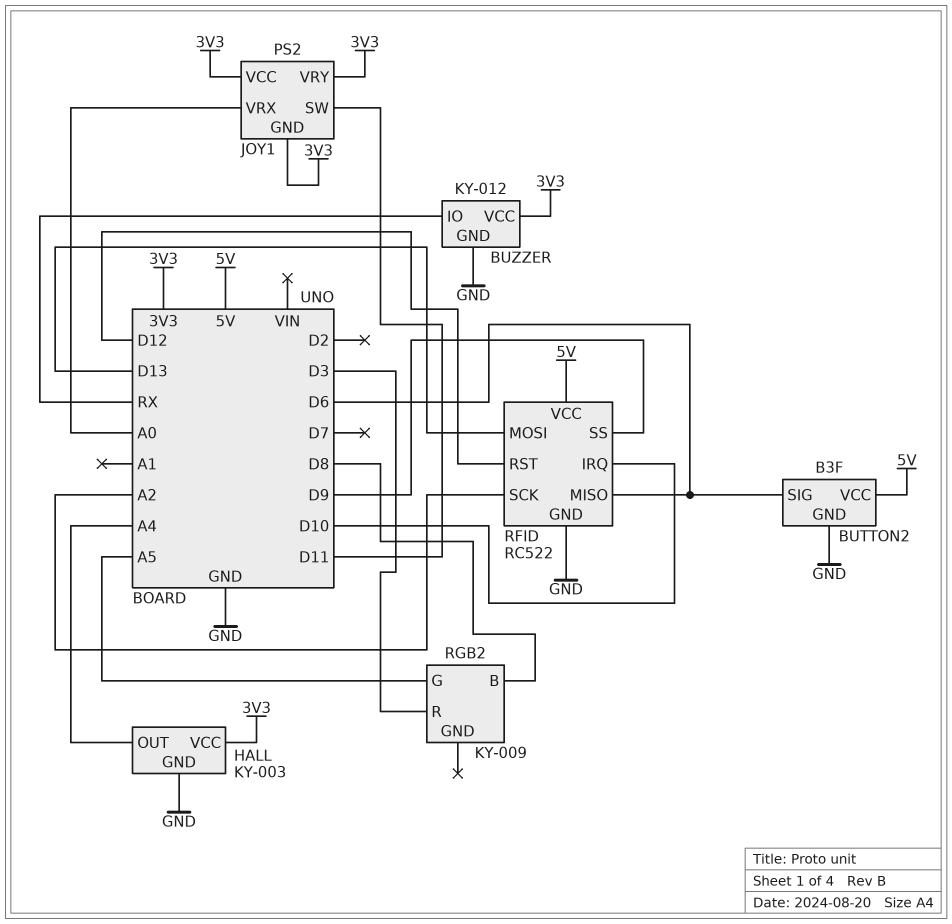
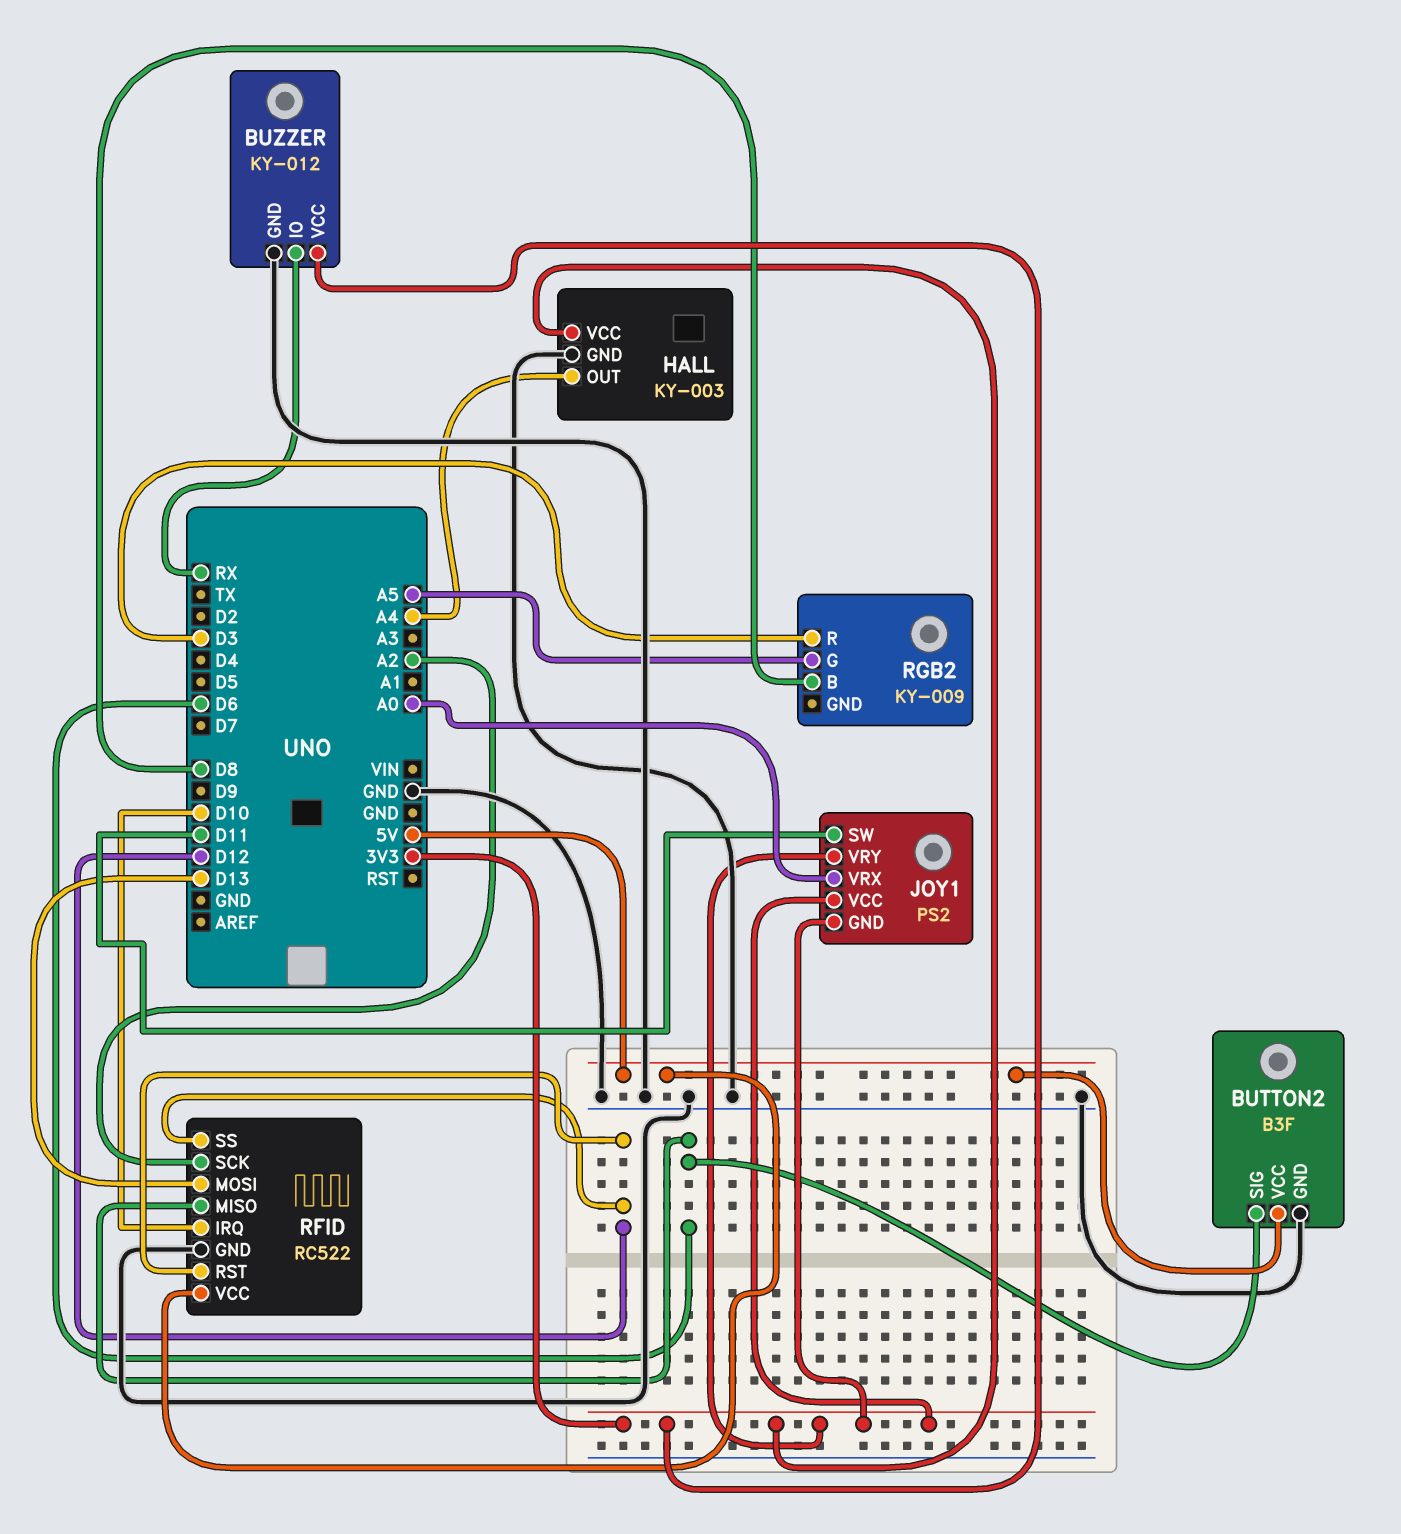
RFID pin SS: D9 -> D12

